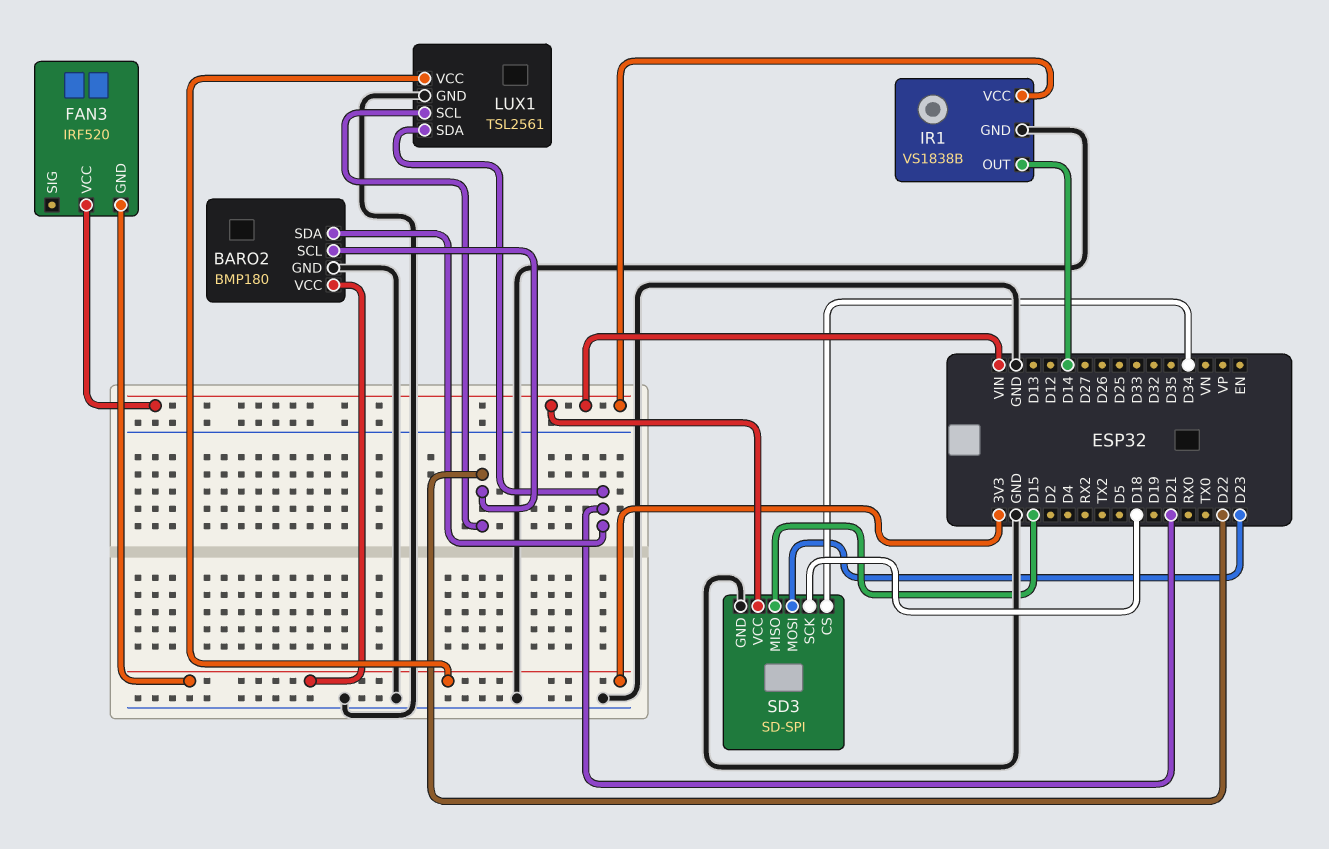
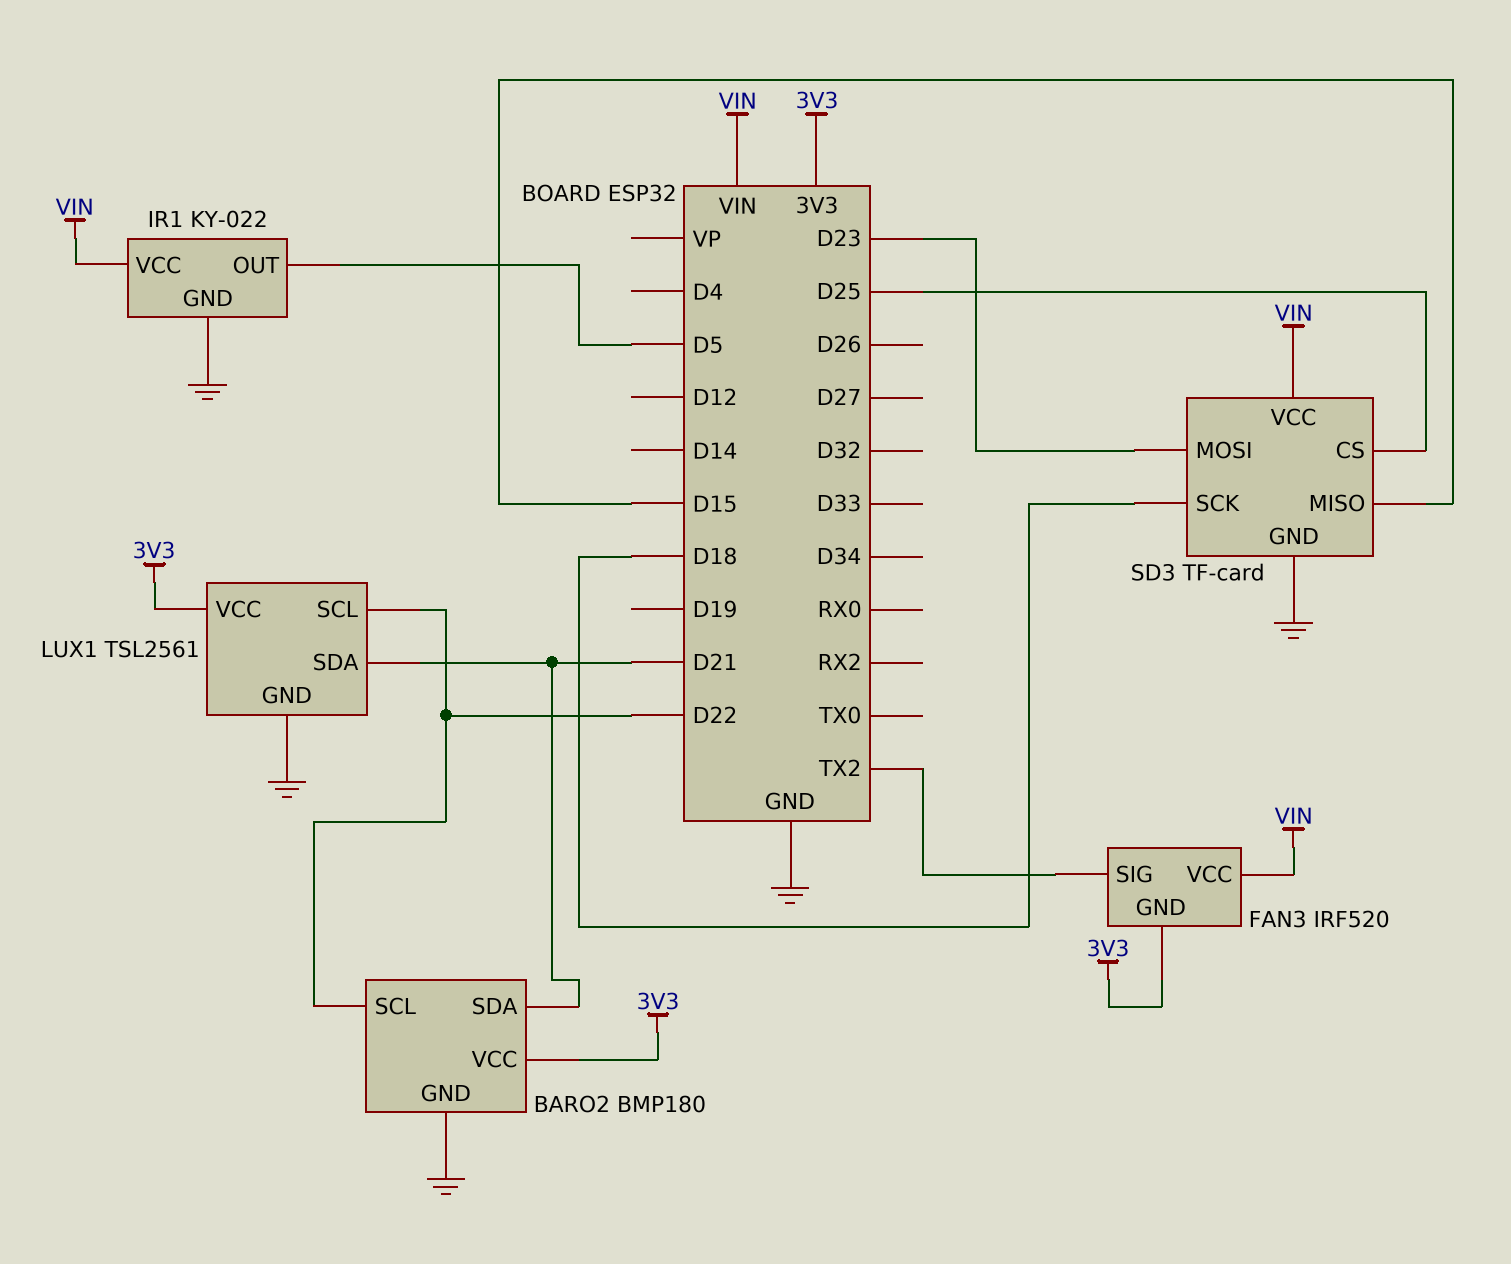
FAN3 pin SIG: none -> TX2
IR1: VS1838B -> KY-022
IR1 pin OUT: D14 -> D5
SD3: SD-SPI -> TF-card
SD3 pin CS: D34 -> D25

